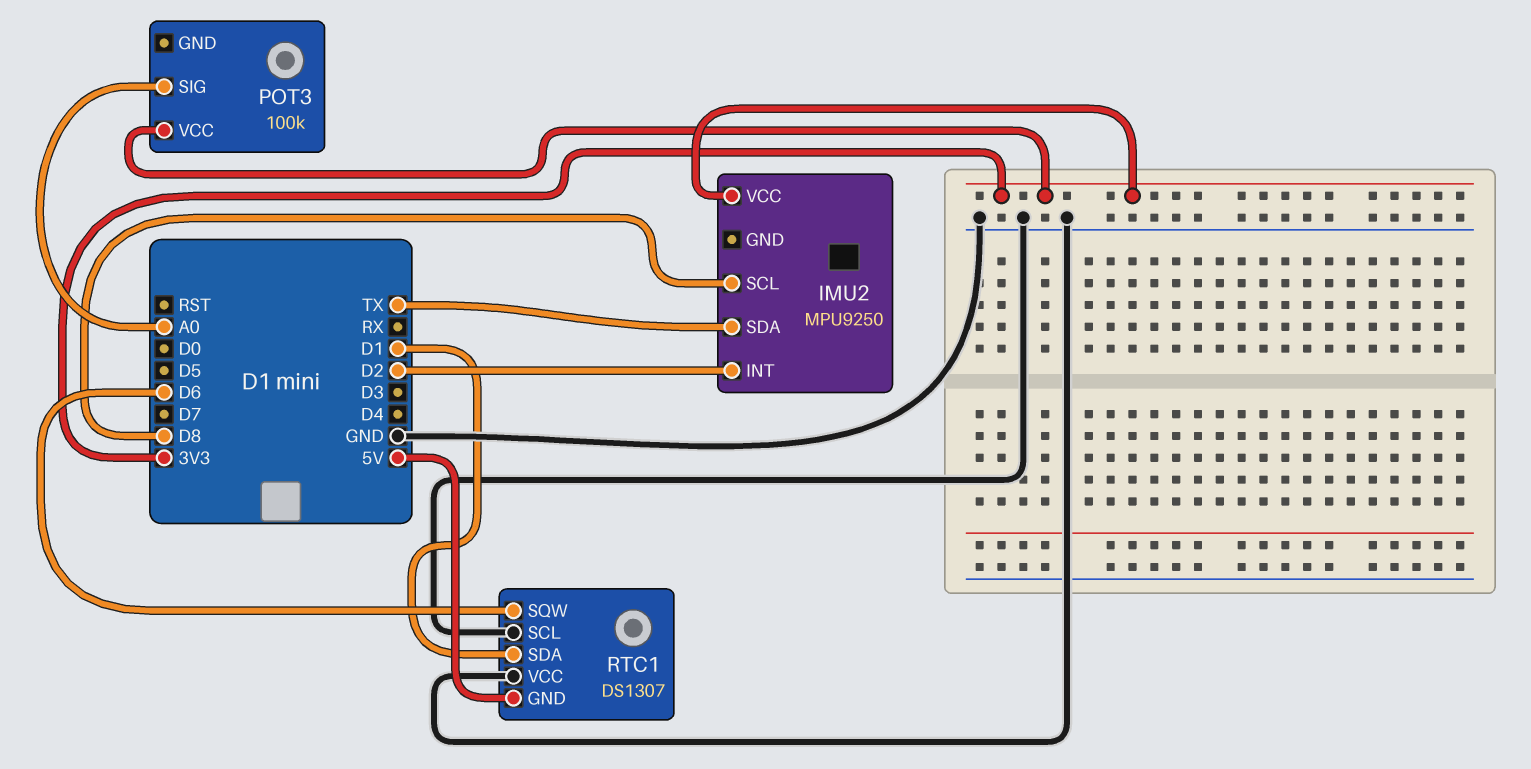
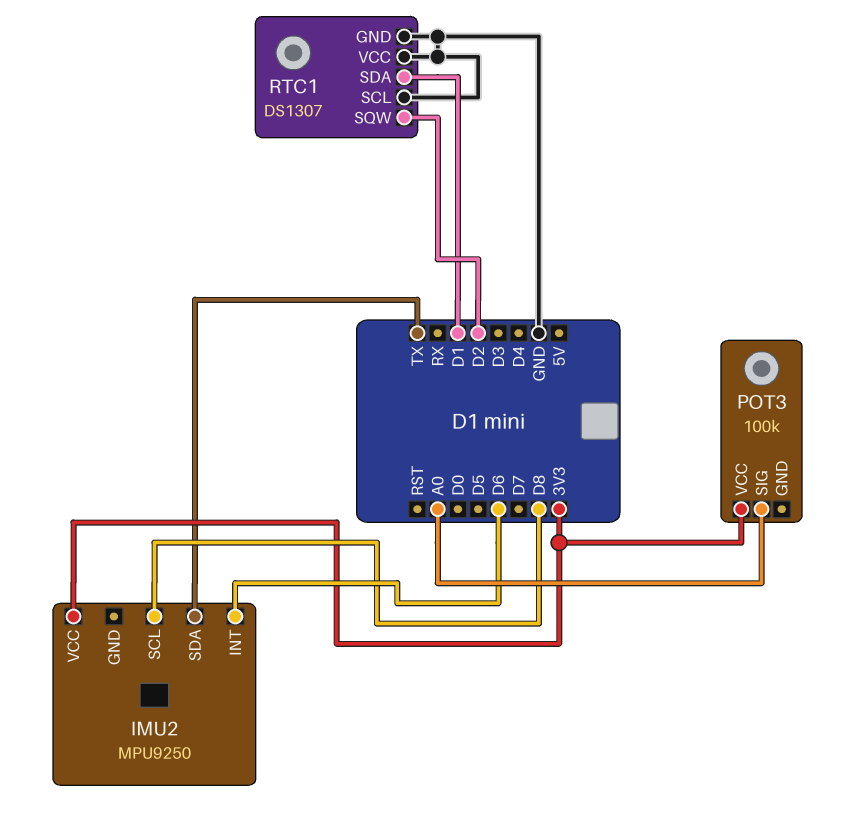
IMU2 pin INT: D2 -> D6
RTC1 pin GND: 5V -> GND
RTC1 pin SQW: D6 -> D2

